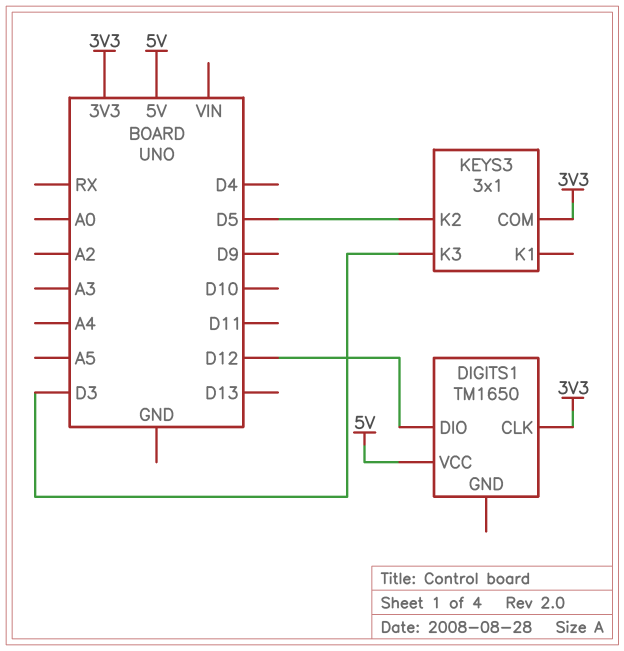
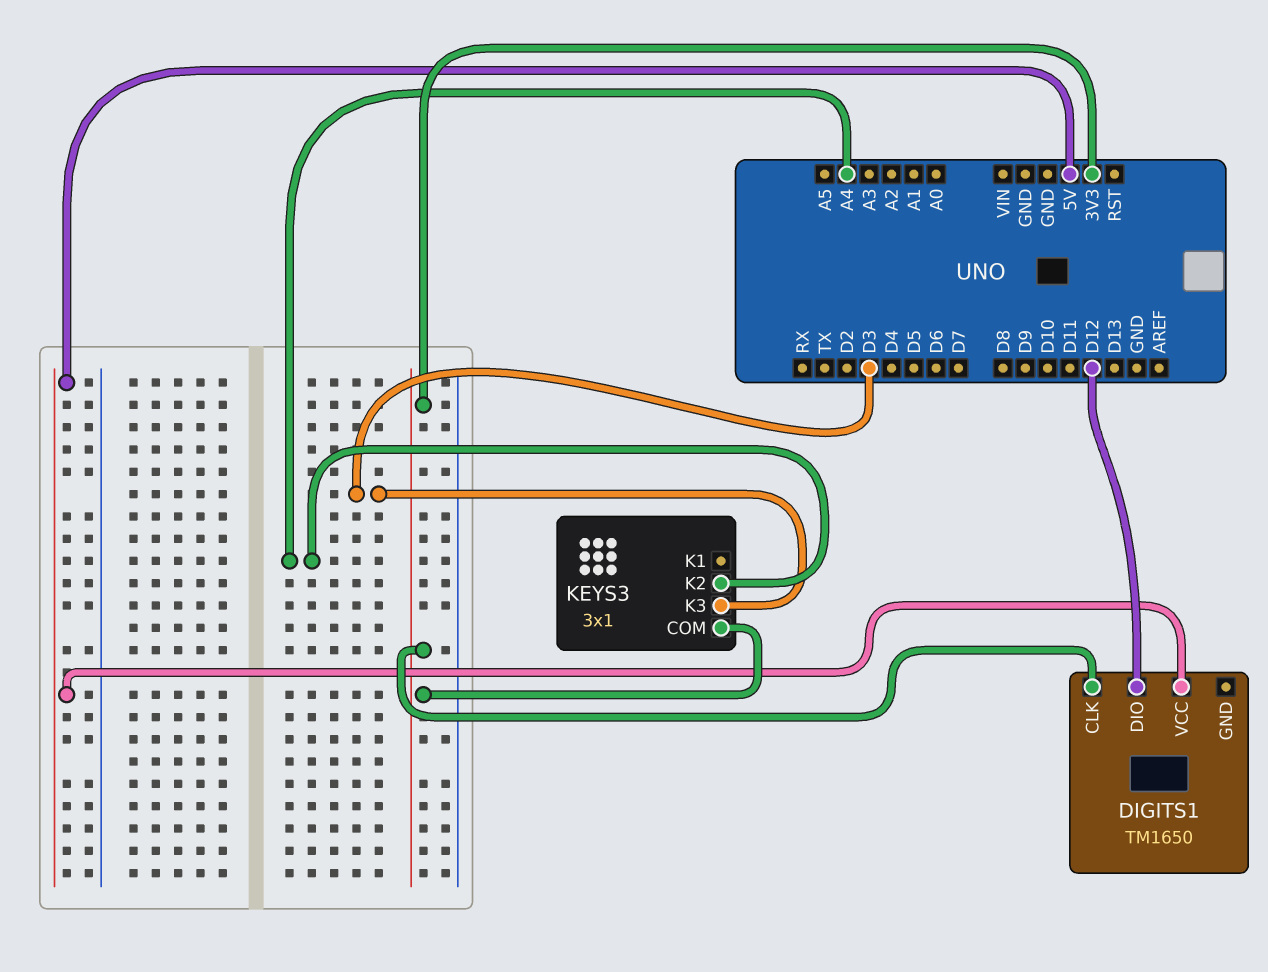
KEYS3 pin K2: D5 -> A4

